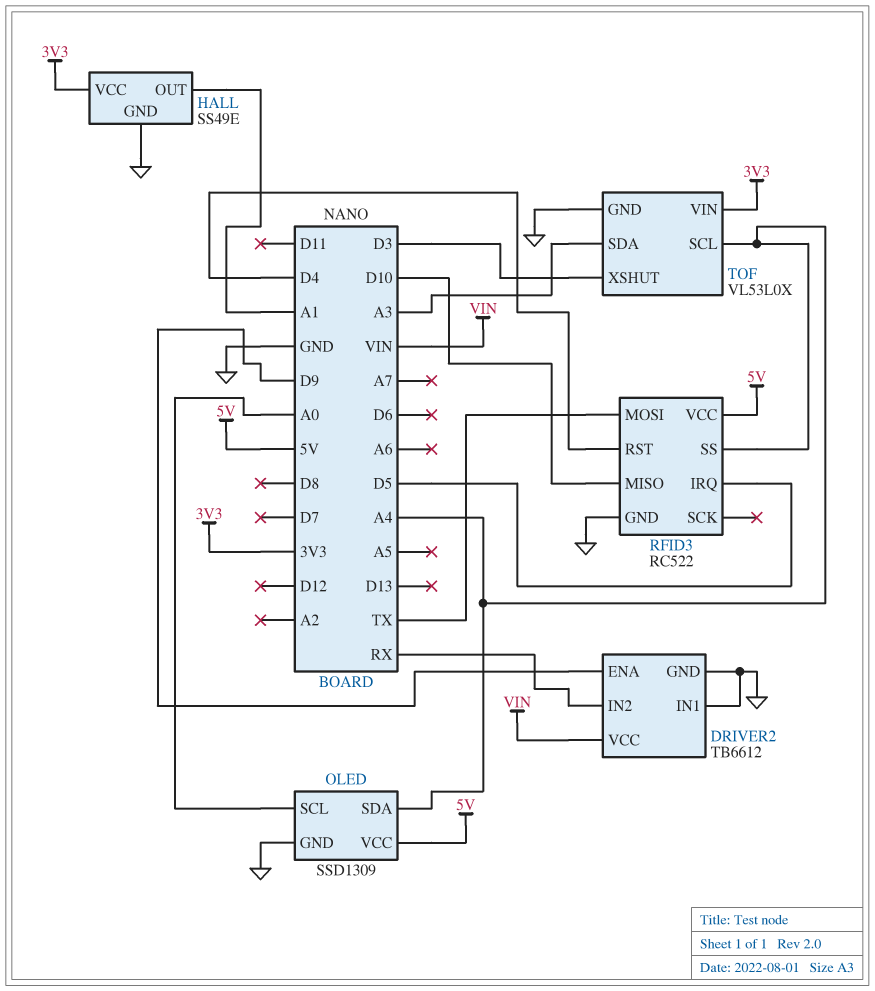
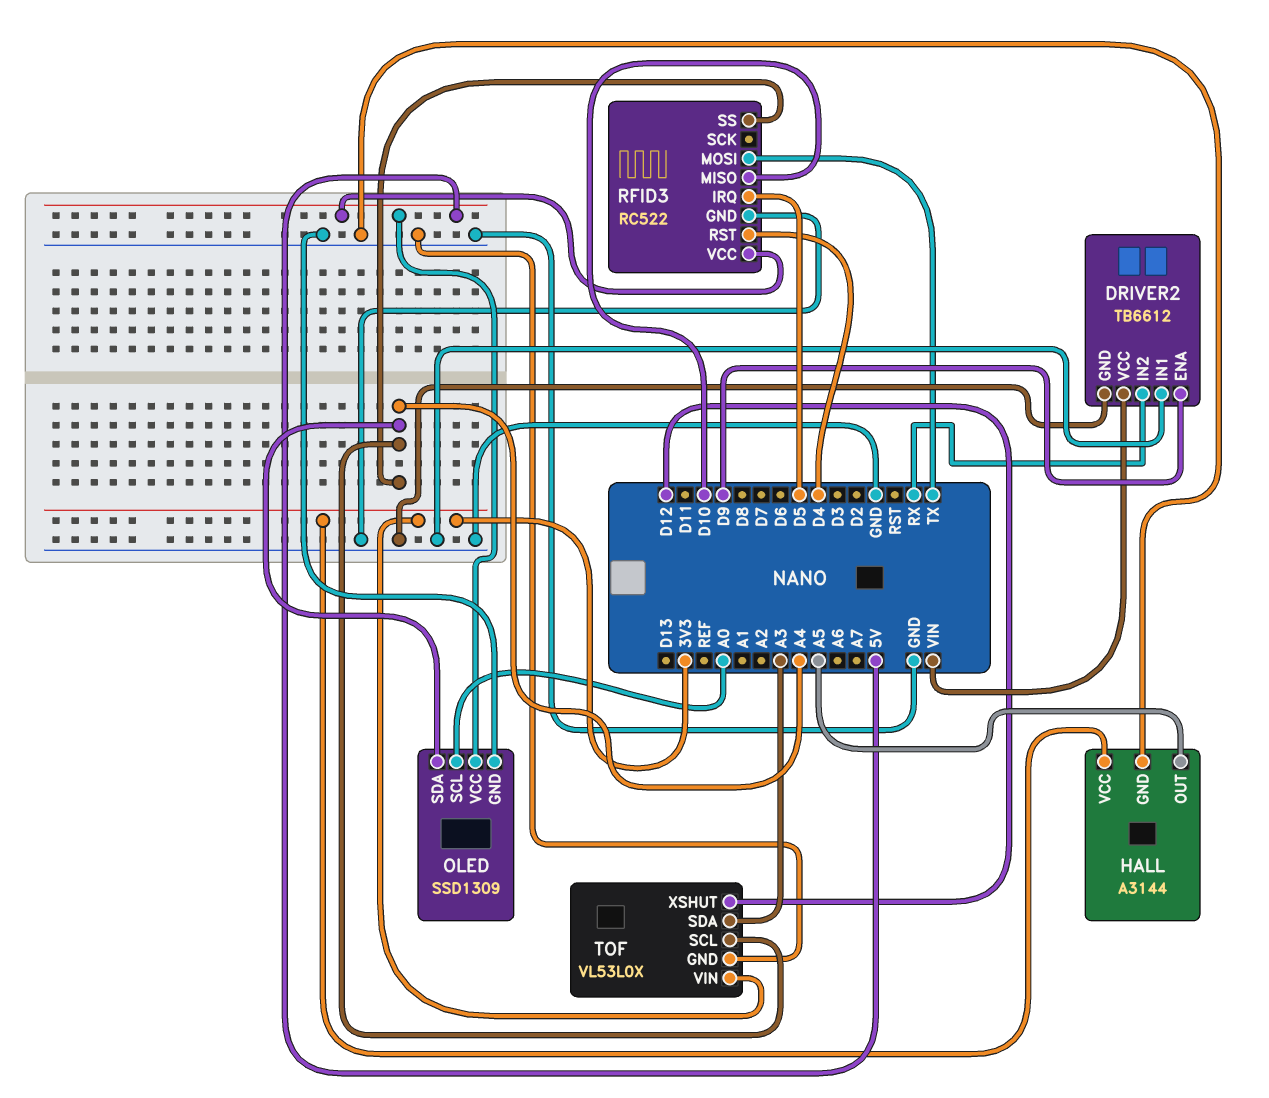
HALL: SS49E -> A3144
HALL pin OUT: A1 -> A5
TOF pin XSHUT: D3 -> D12

